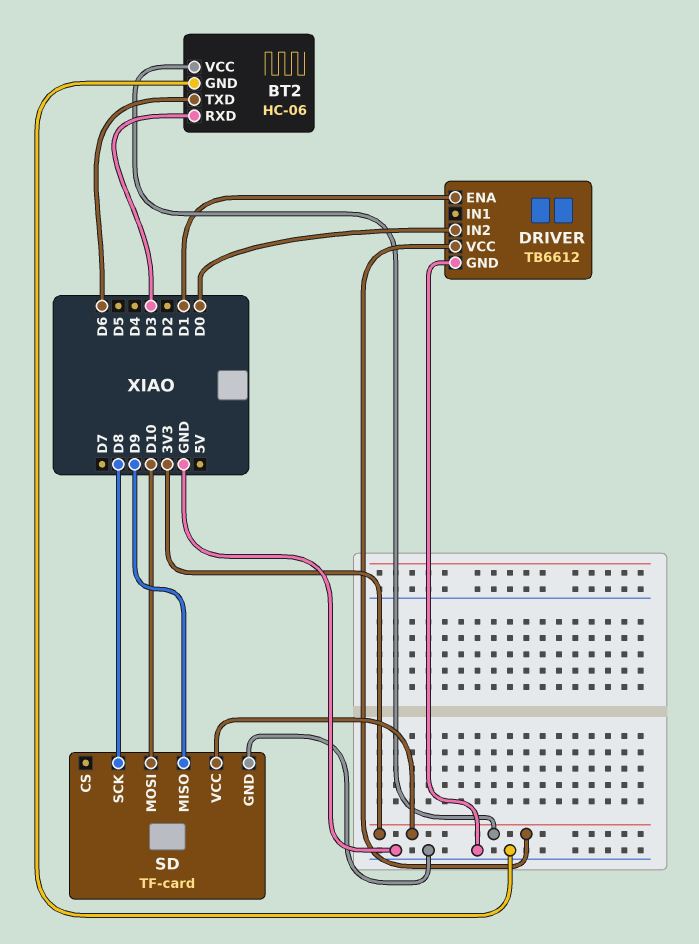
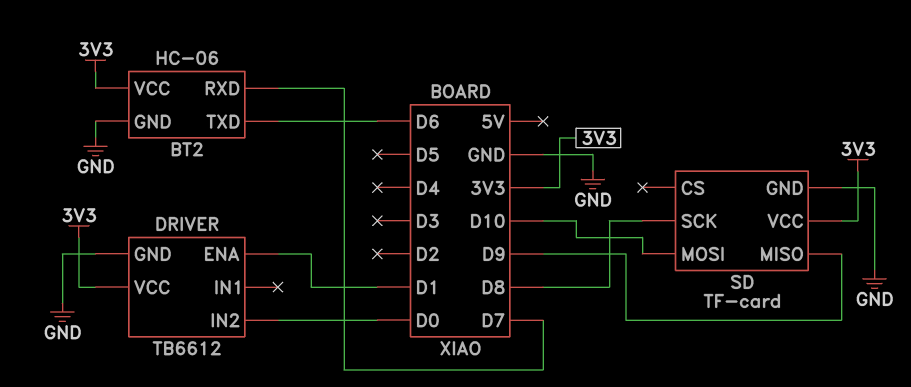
BT2 pin RXD: D3 -> D7

